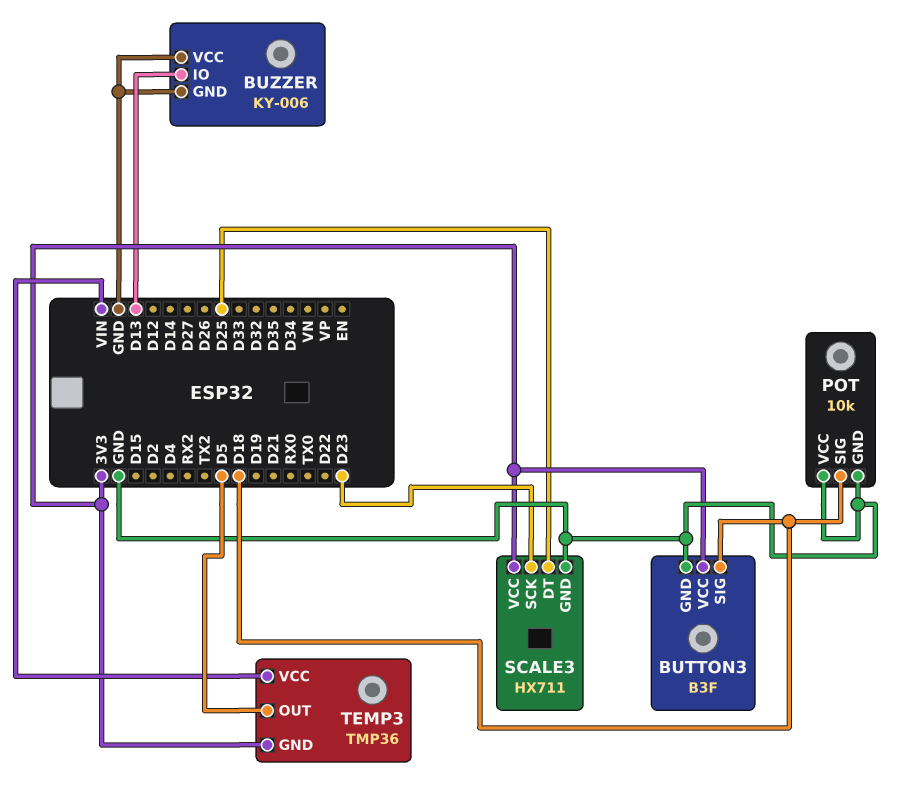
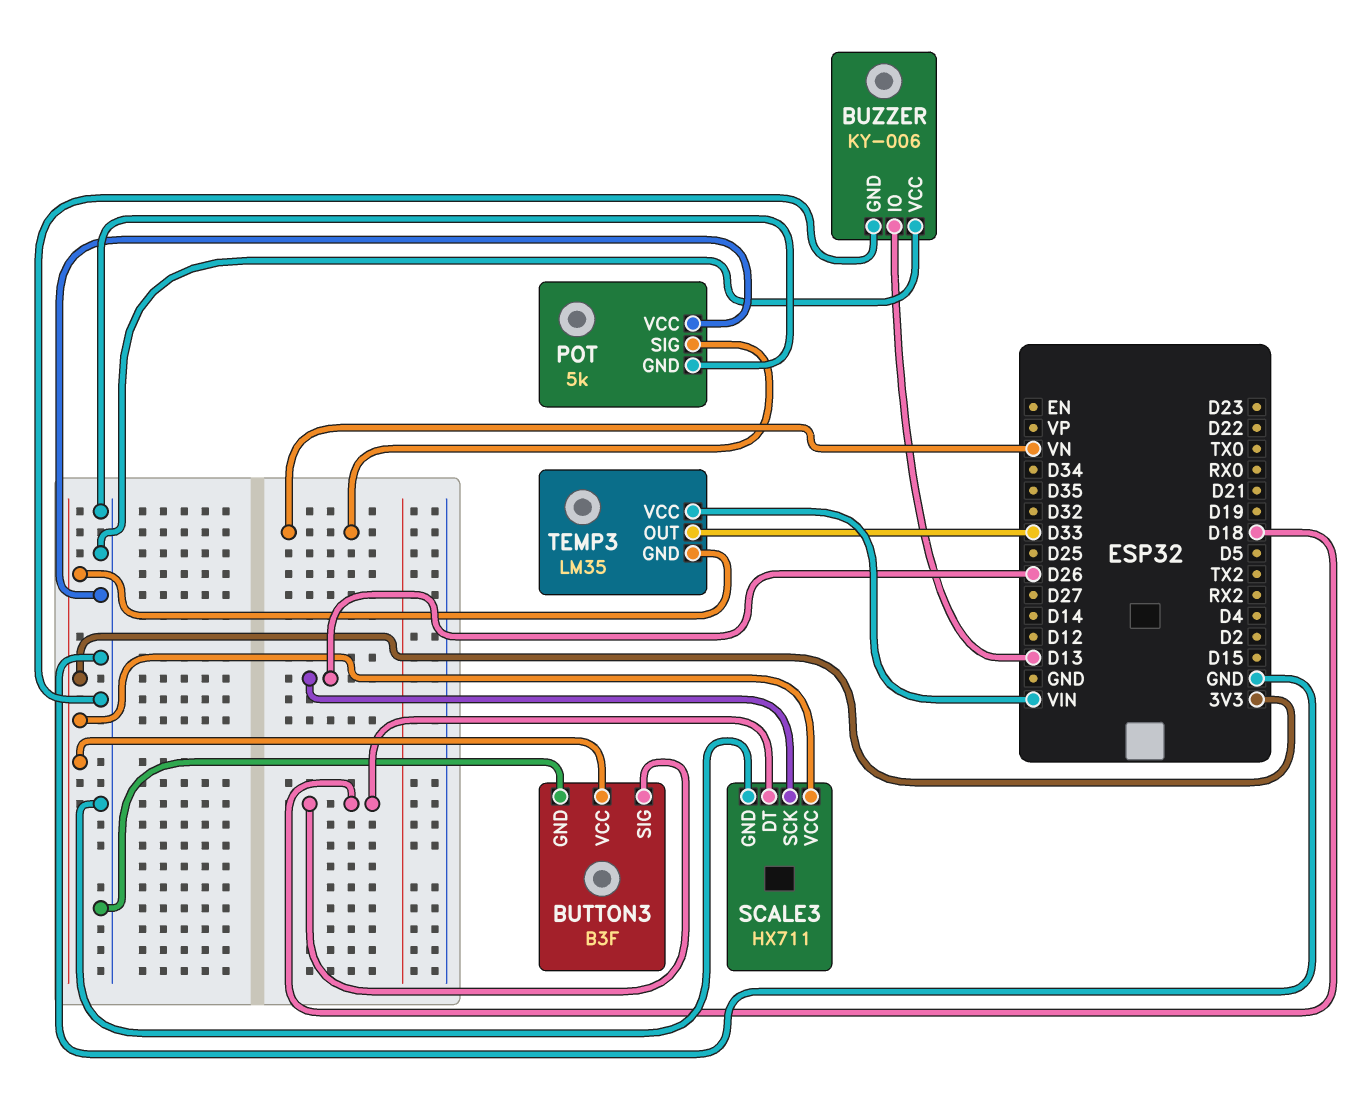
POT: 10k -> 5k
POT pin SIG: D18 -> VN
SCALE3 pin DT: D25 -> D18
SCALE3 pin SCK: D23 -> D26
TEMP3: TMP36 -> LM35
TEMP3 pin OUT: D5 -> D33

